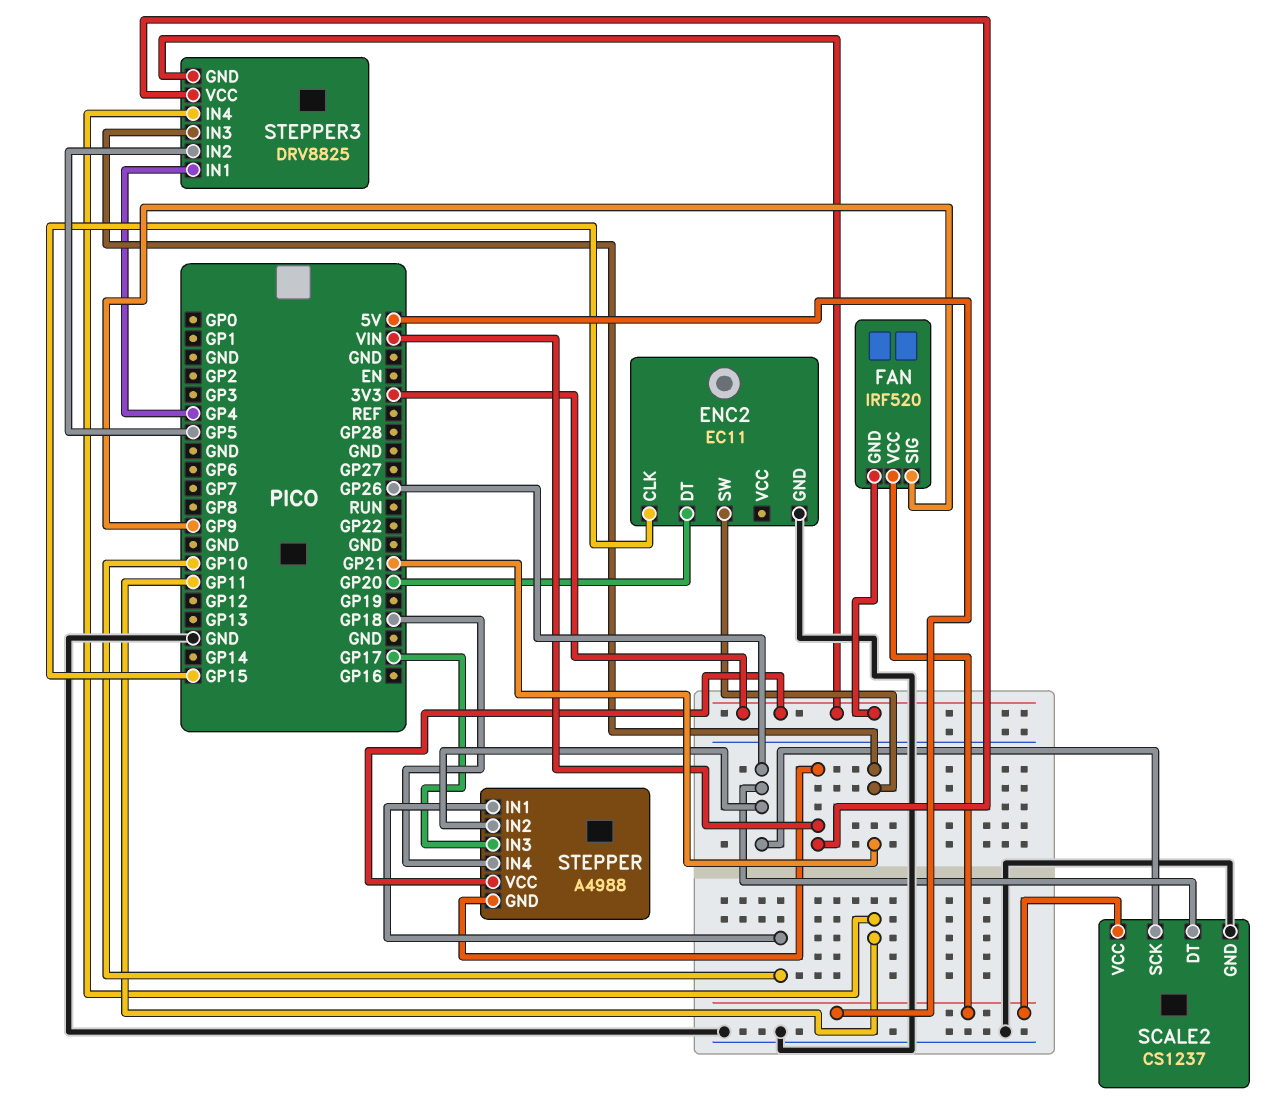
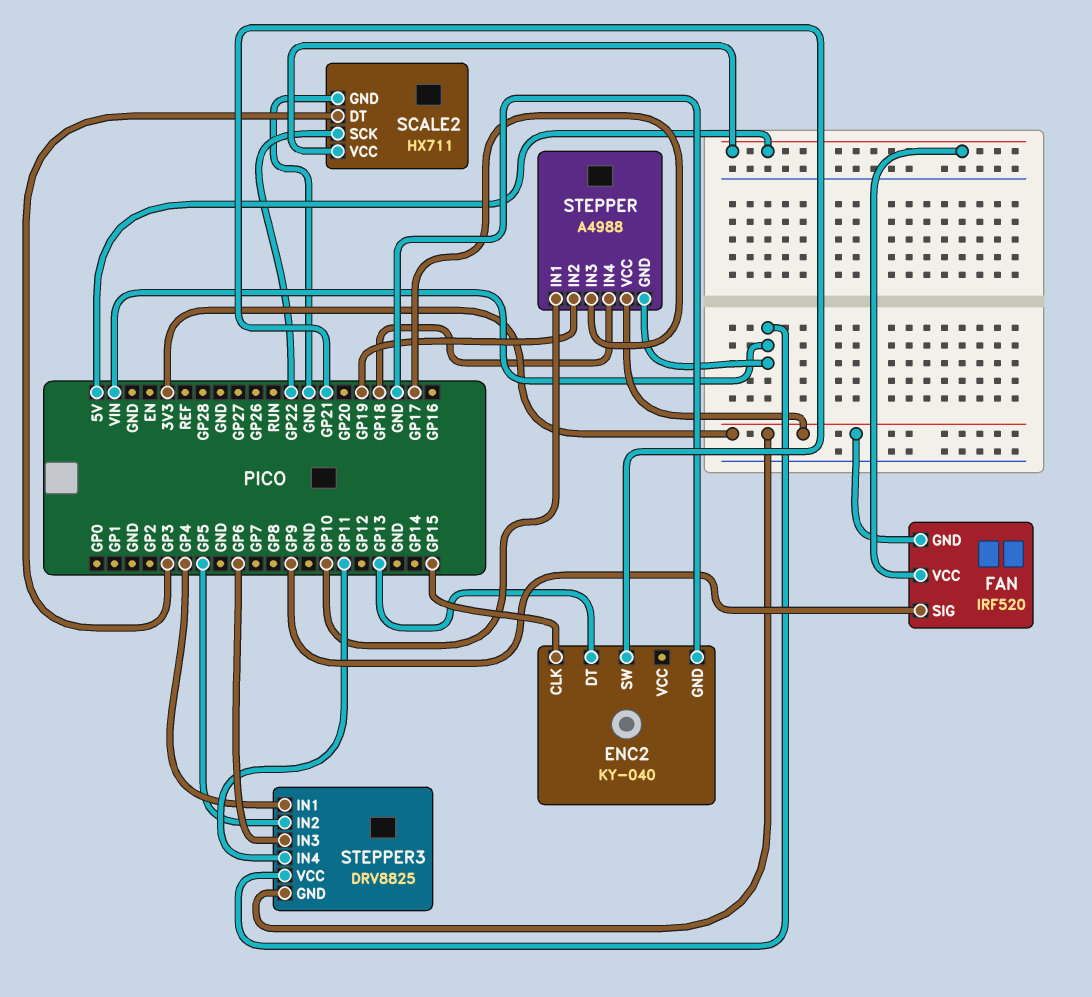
ENC2: EC11 -> KY-040
ENC2 pin DT: GP20 -> GP13
SCALE2: CS1237 -> HX711
SCALE2 pin DT: GP26 -> GP3
SCALE2 pin SCK: GP26 -> GP22
STEPPER pin IN2: GP26 -> GP19
STEPPER3 pin IN3: GP21 -> GP6

